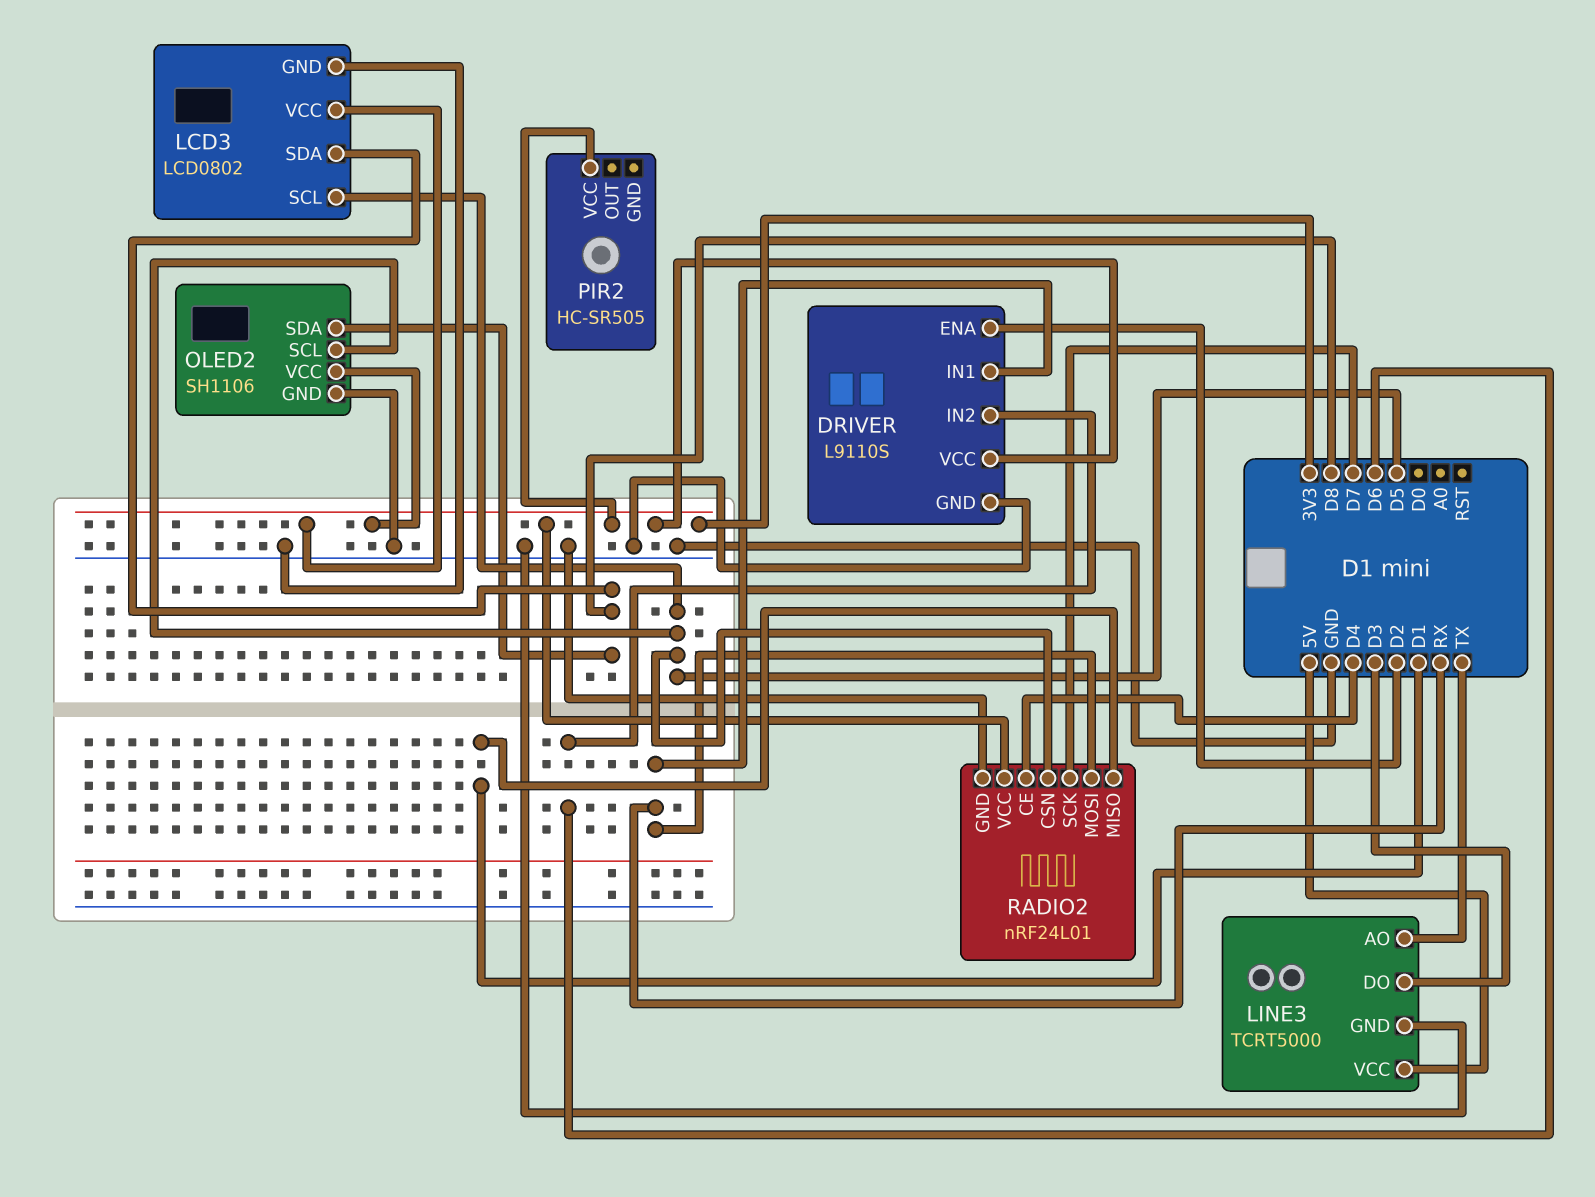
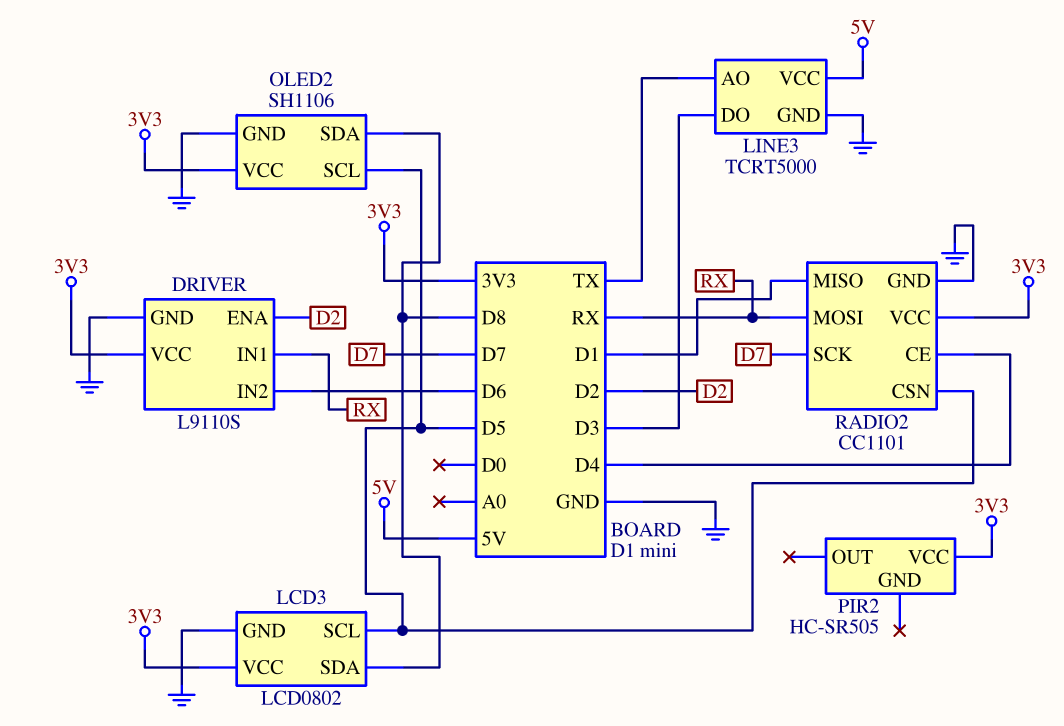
RADIO2: nRF24L01 -> CC1101

